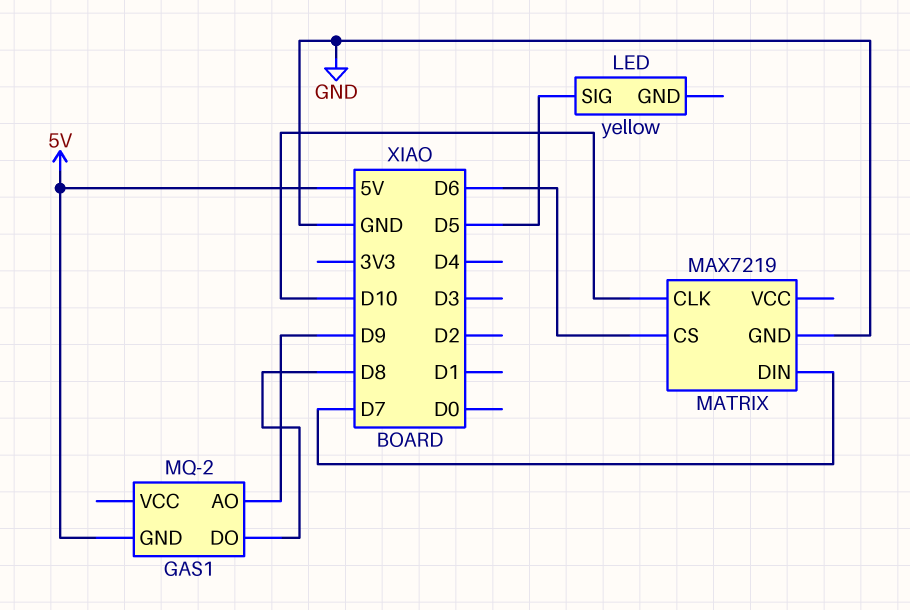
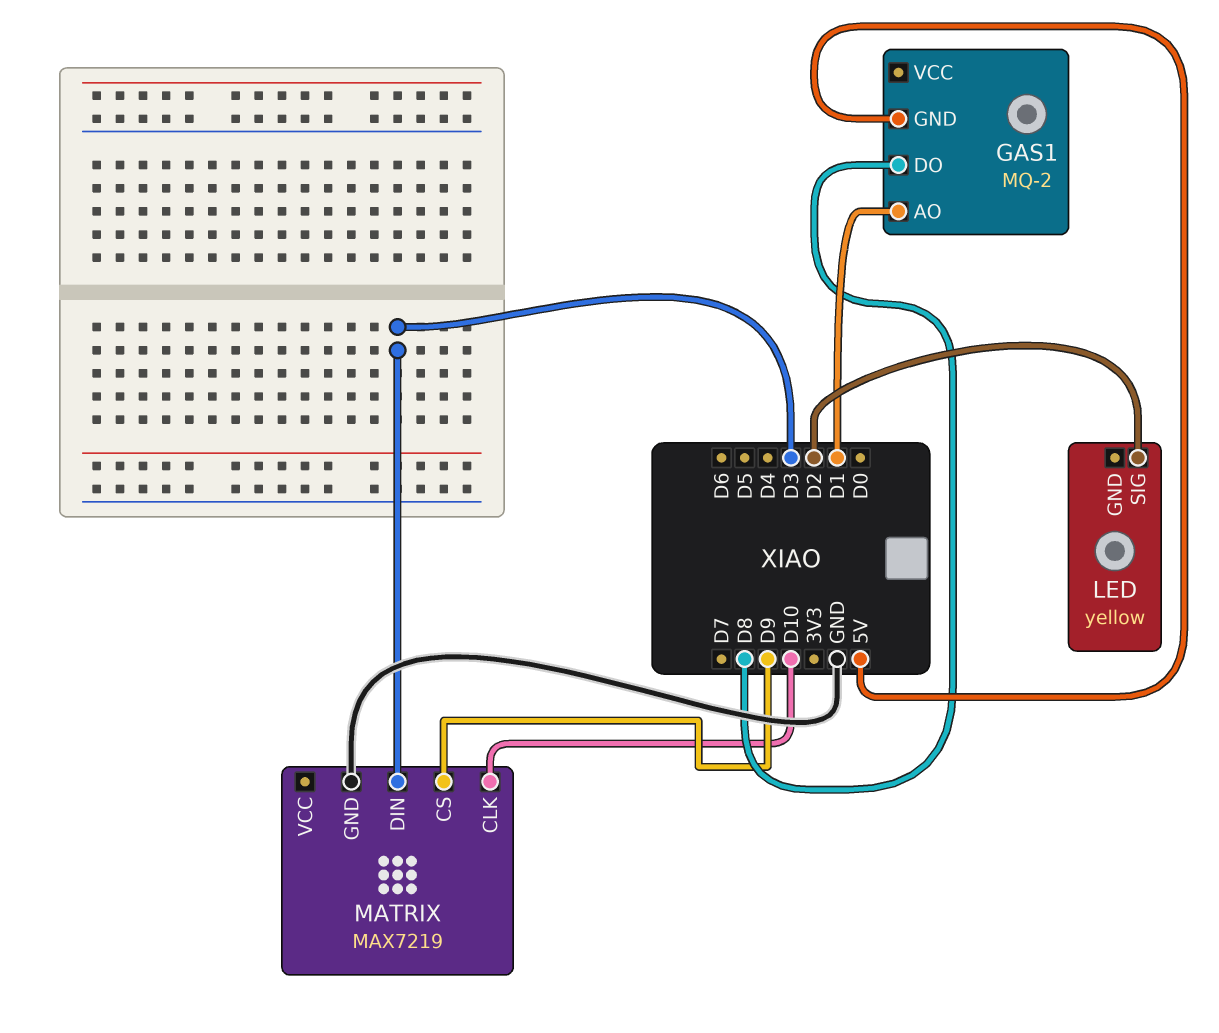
GAS1 pin AO: D9 -> D1
LED pin SIG: D5 -> D2
MATRIX pin CS: D6 -> D9
MATRIX pin DIN: D7 -> D3

